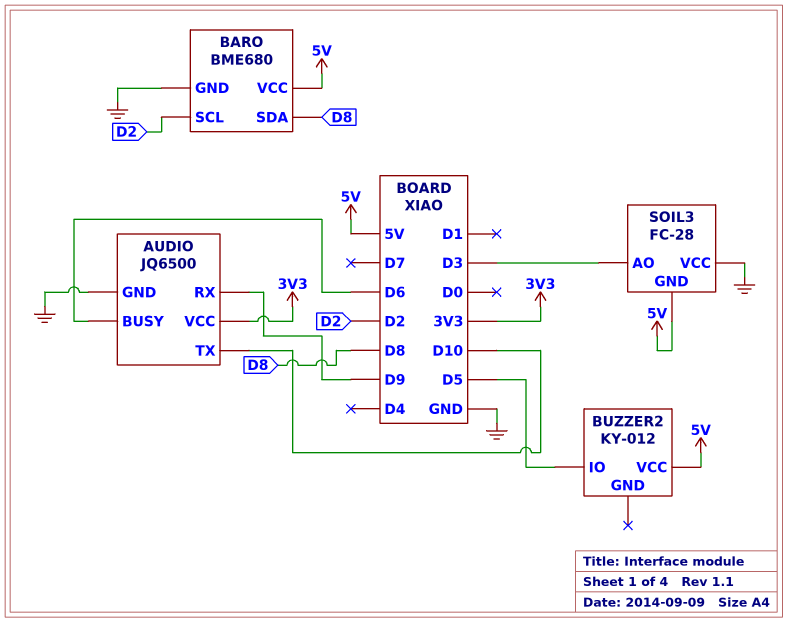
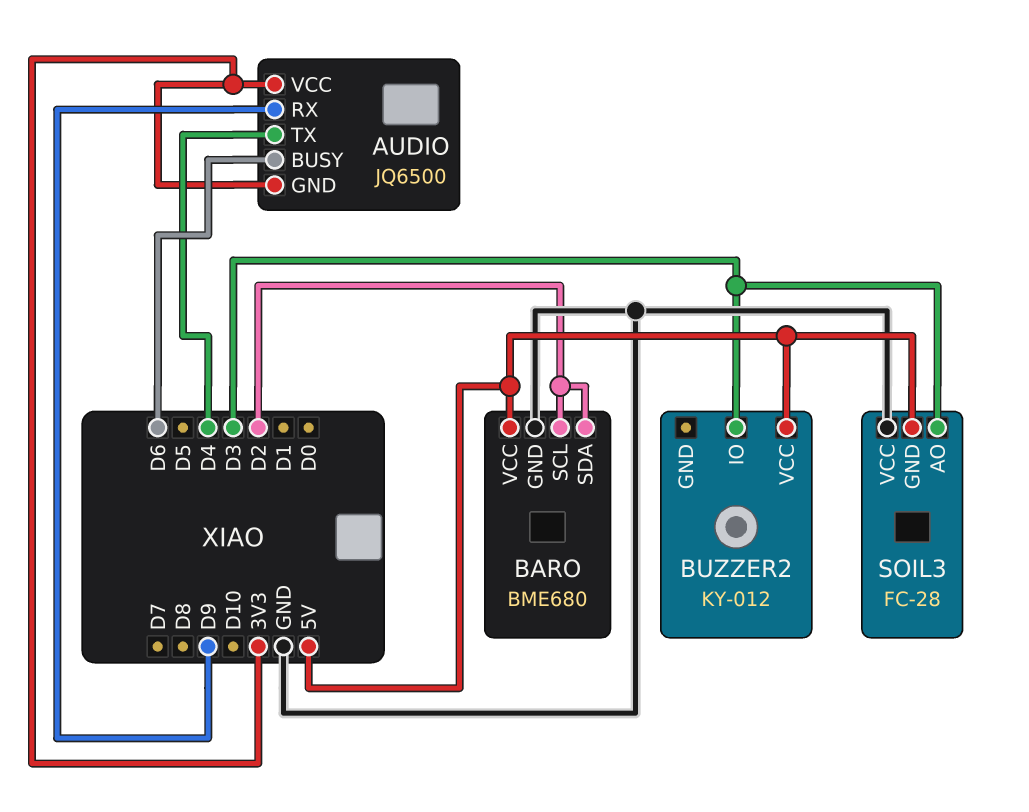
AUDIO pin GND: GND -> 3V3
AUDIO pin TX: D10 -> D4
BARO pin SDA: D8 -> D2
BUZZER2 pin IO: D5 -> D3

